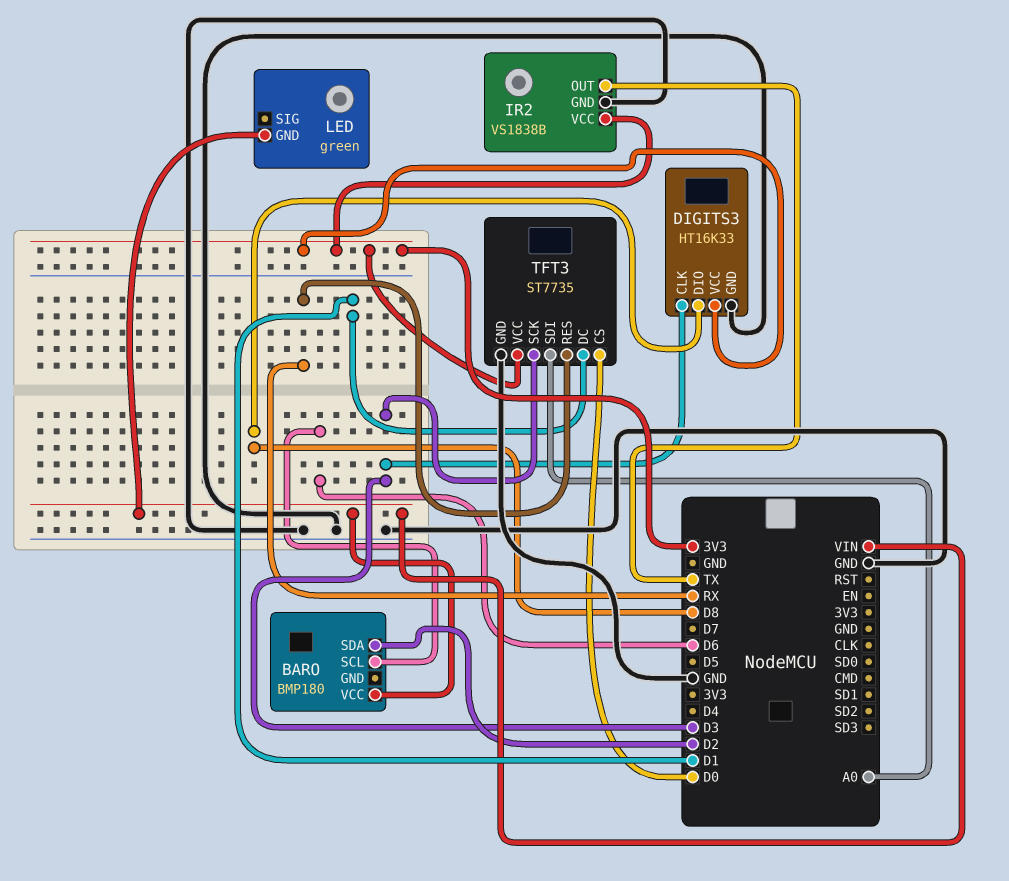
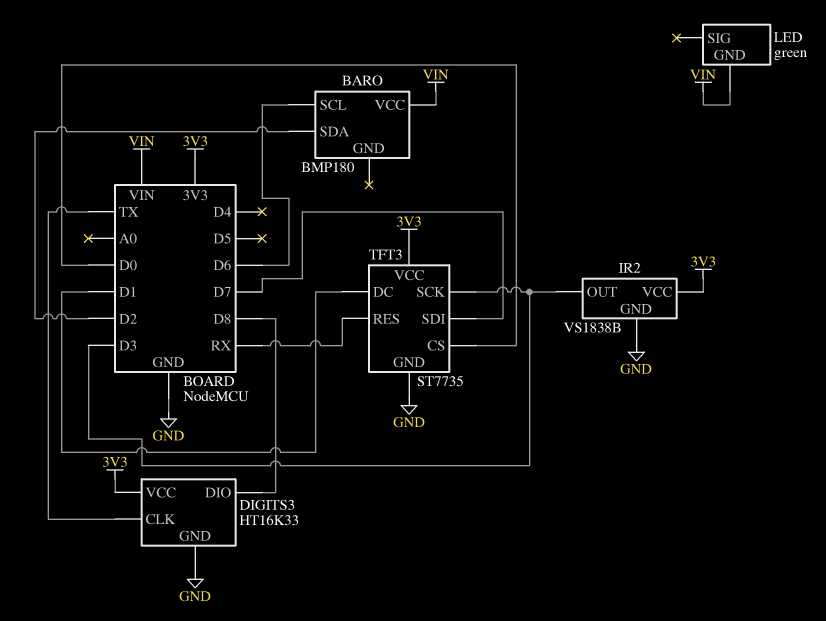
DIGITS3 pin CLK: D3 -> TX
IR2 pin OUT: TX -> D3
TFT3 pin SDI: A0 -> D7

